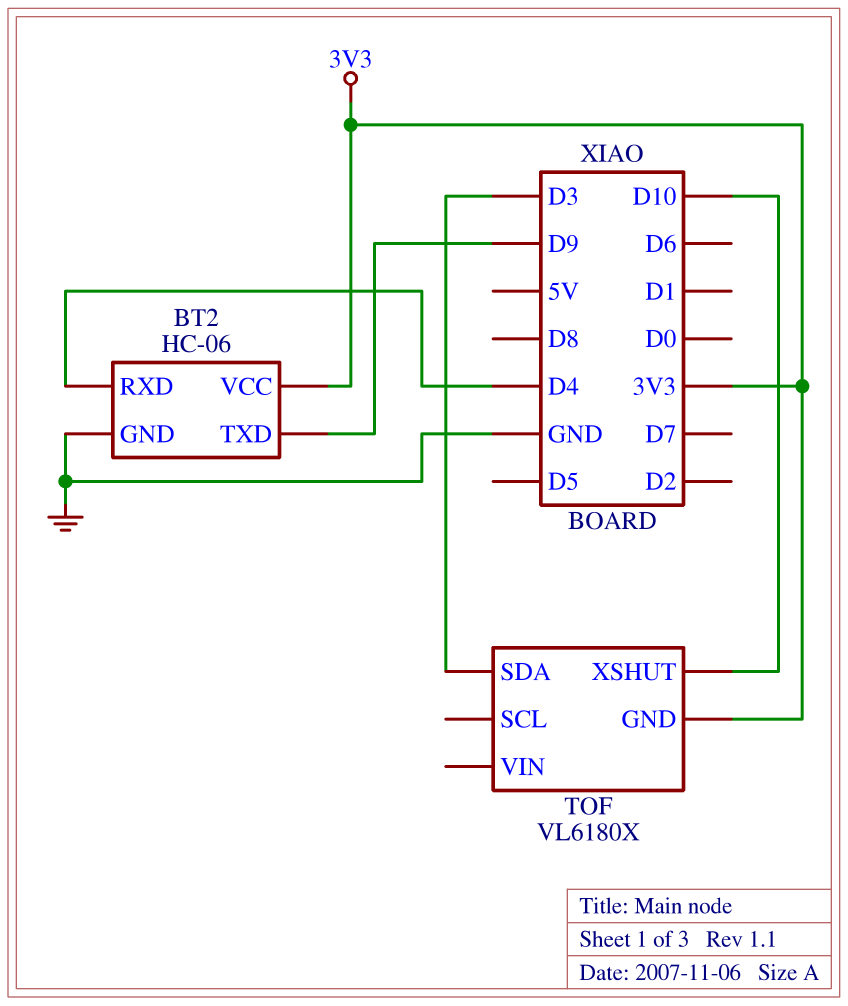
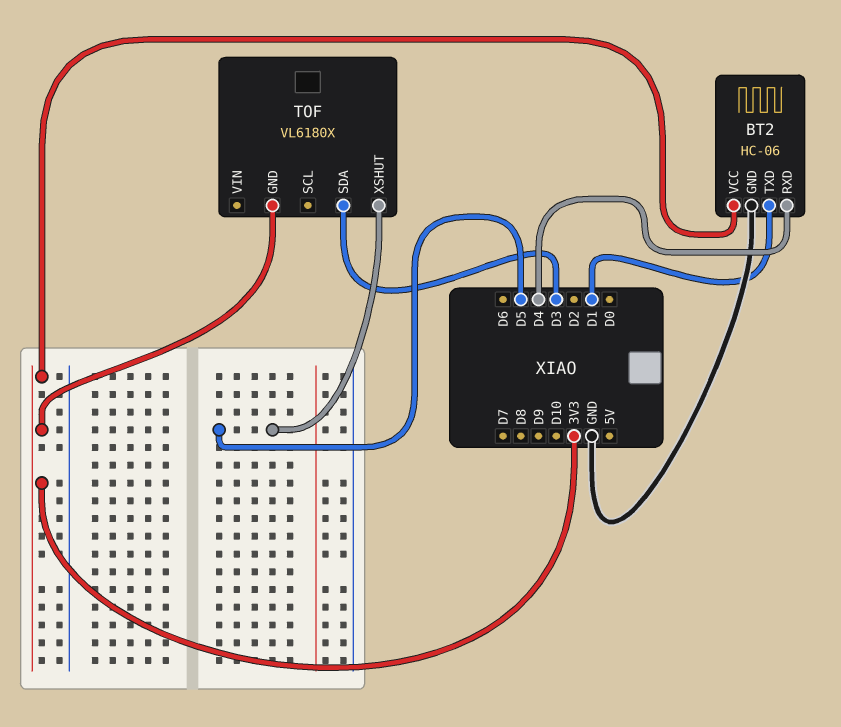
BT2 pin TXD: D9 -> D1
TOF pin XSHUT: D10 -> D5

